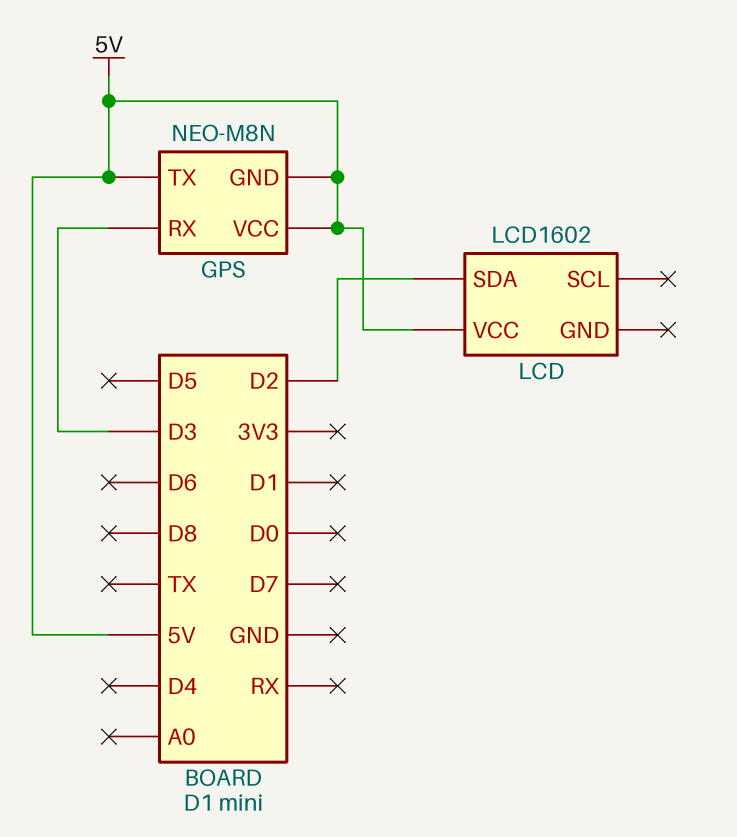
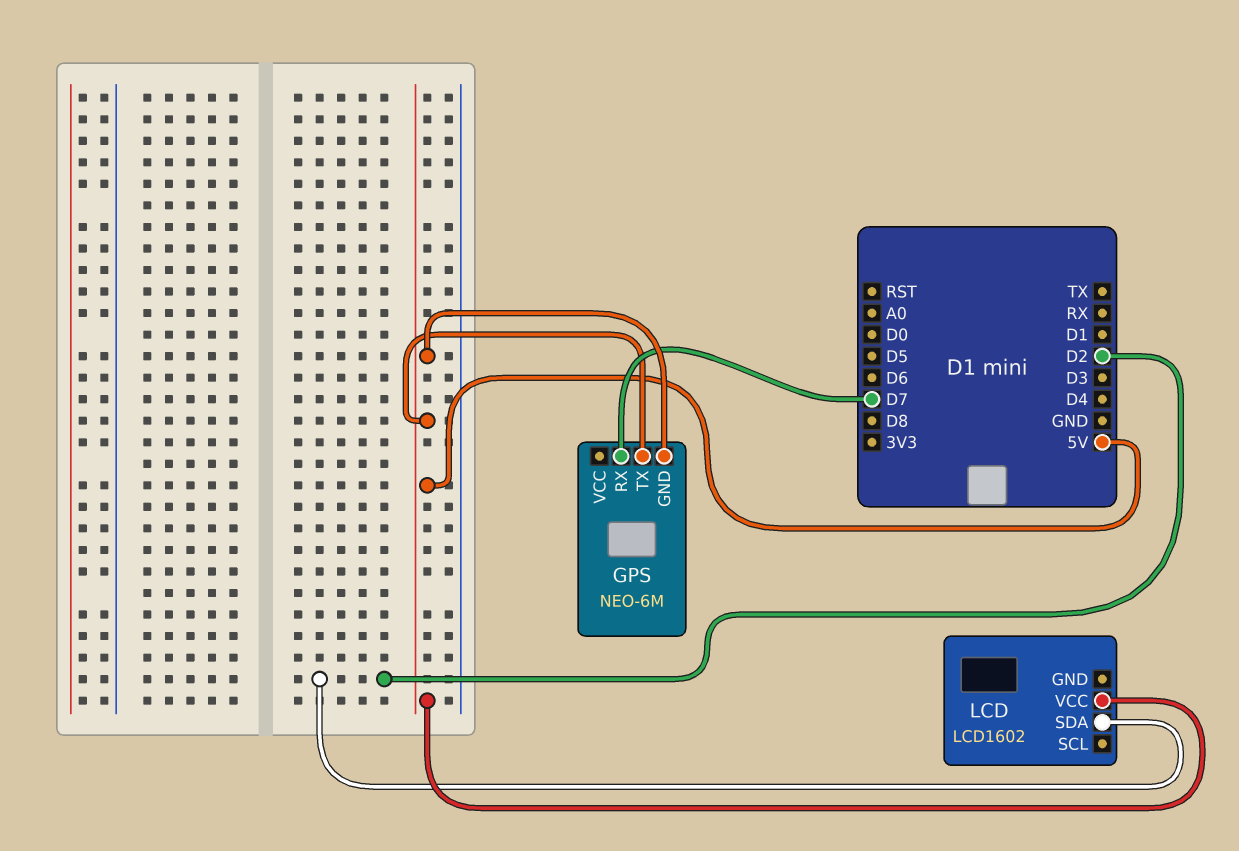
GPS: NEO-M8N -> NEO-6M
GPS pin RX: D3 -> D7
GPS pin VCC: 5V -> none

